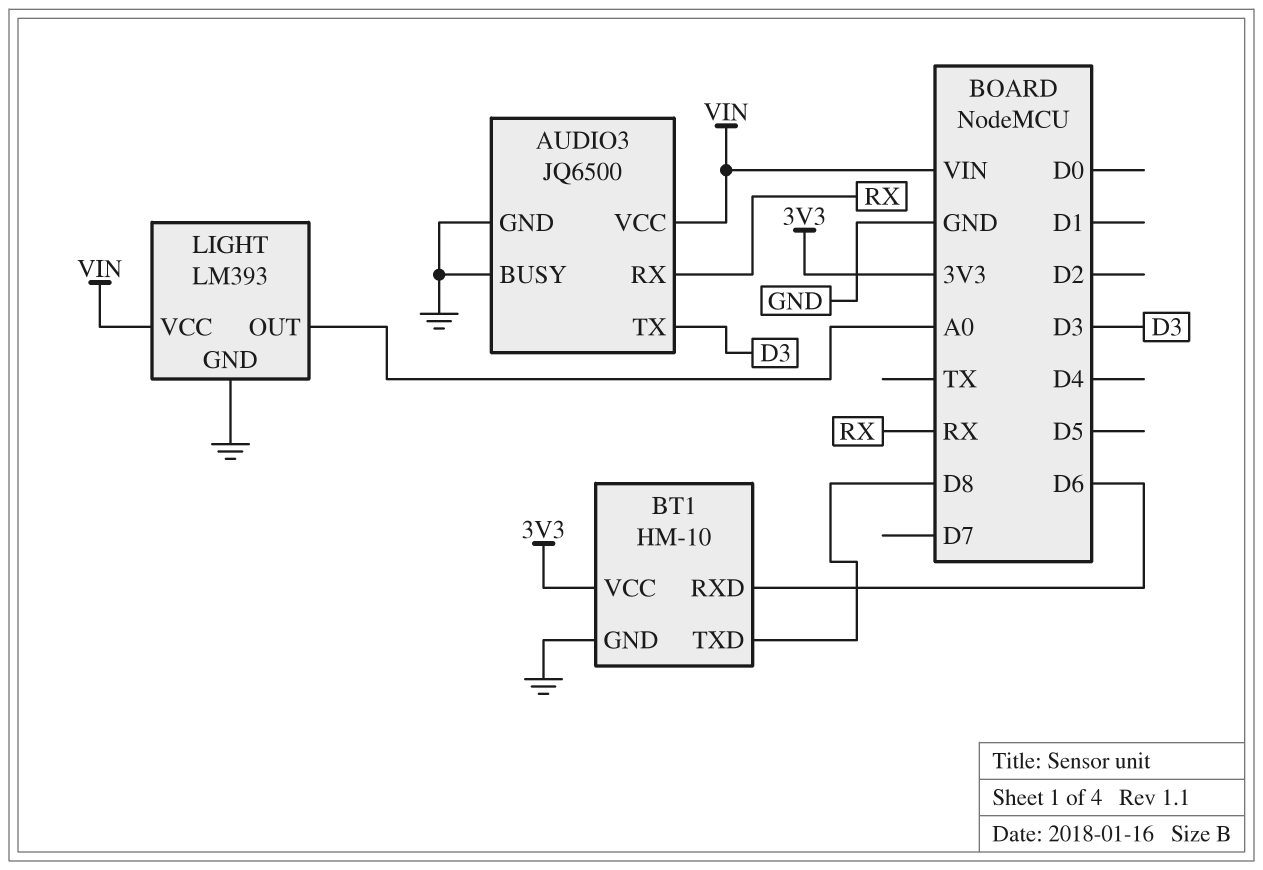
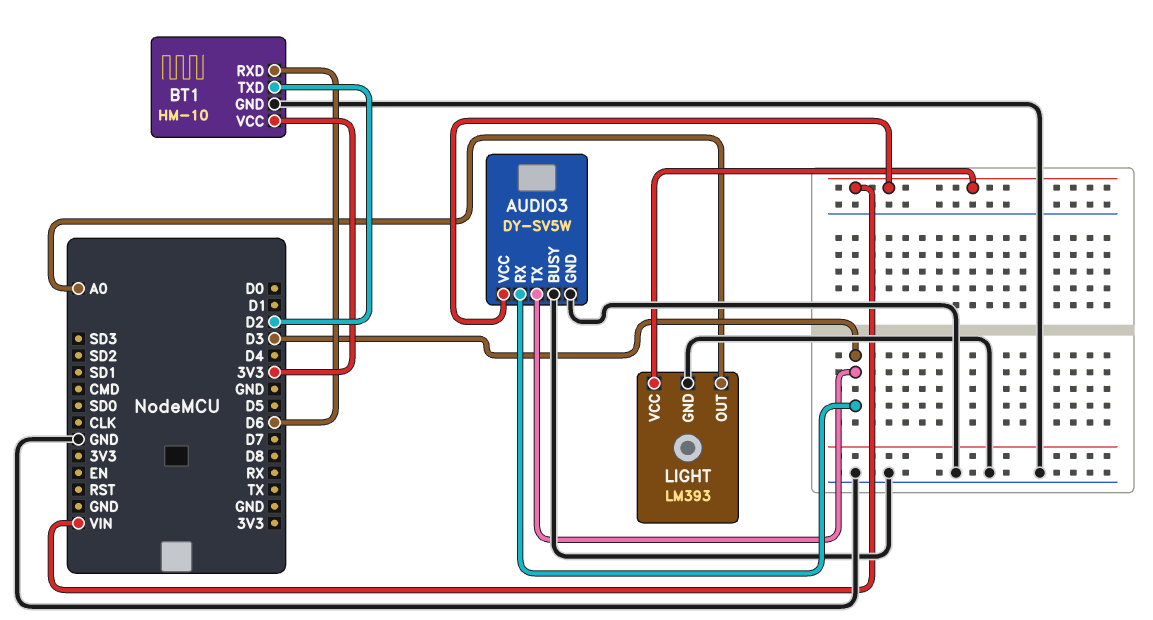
AUDIO3: JQ6500 -> DY-SV5W
AUDIO3 pin RX: RX -> D3
BT1 pin TXD: D8 -> D2

